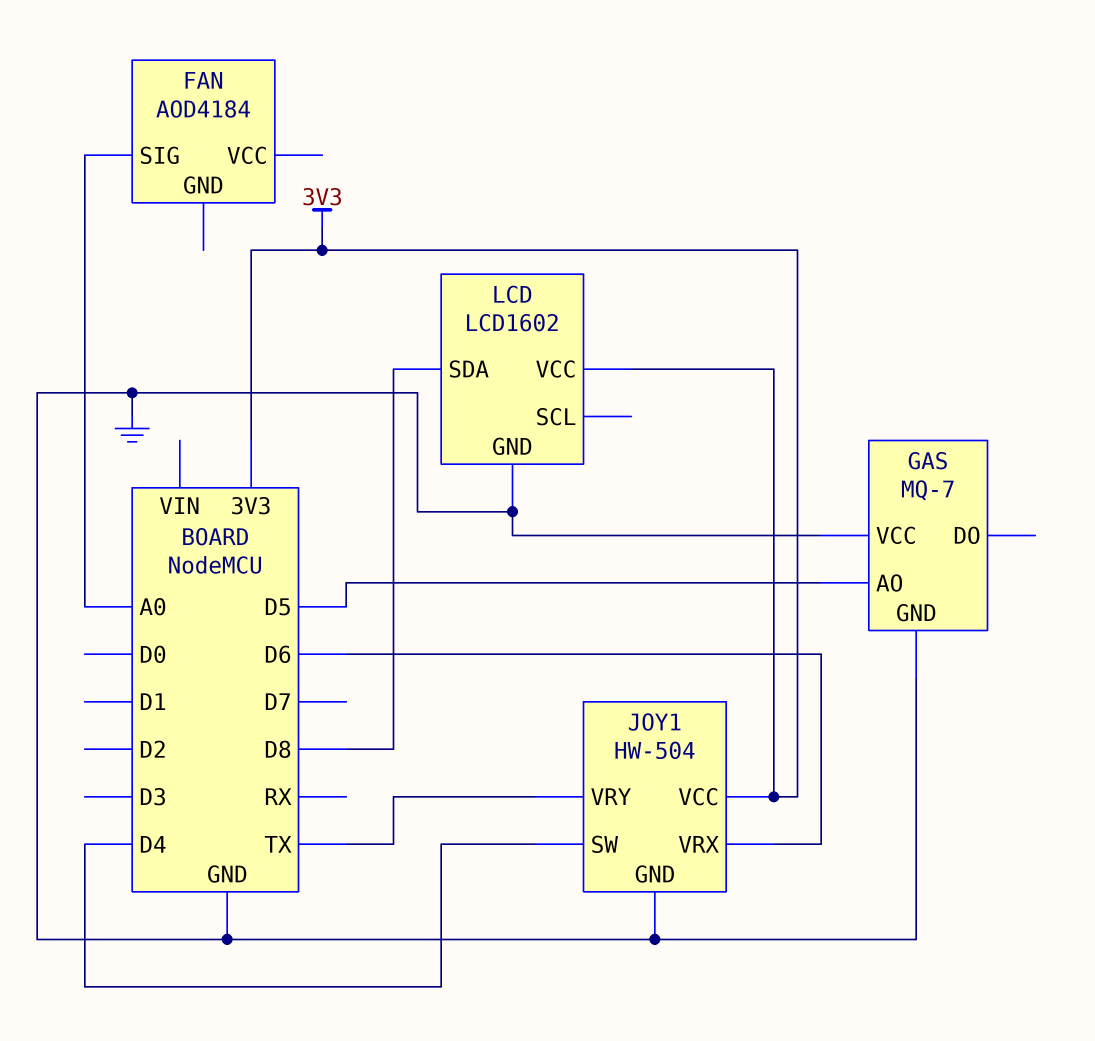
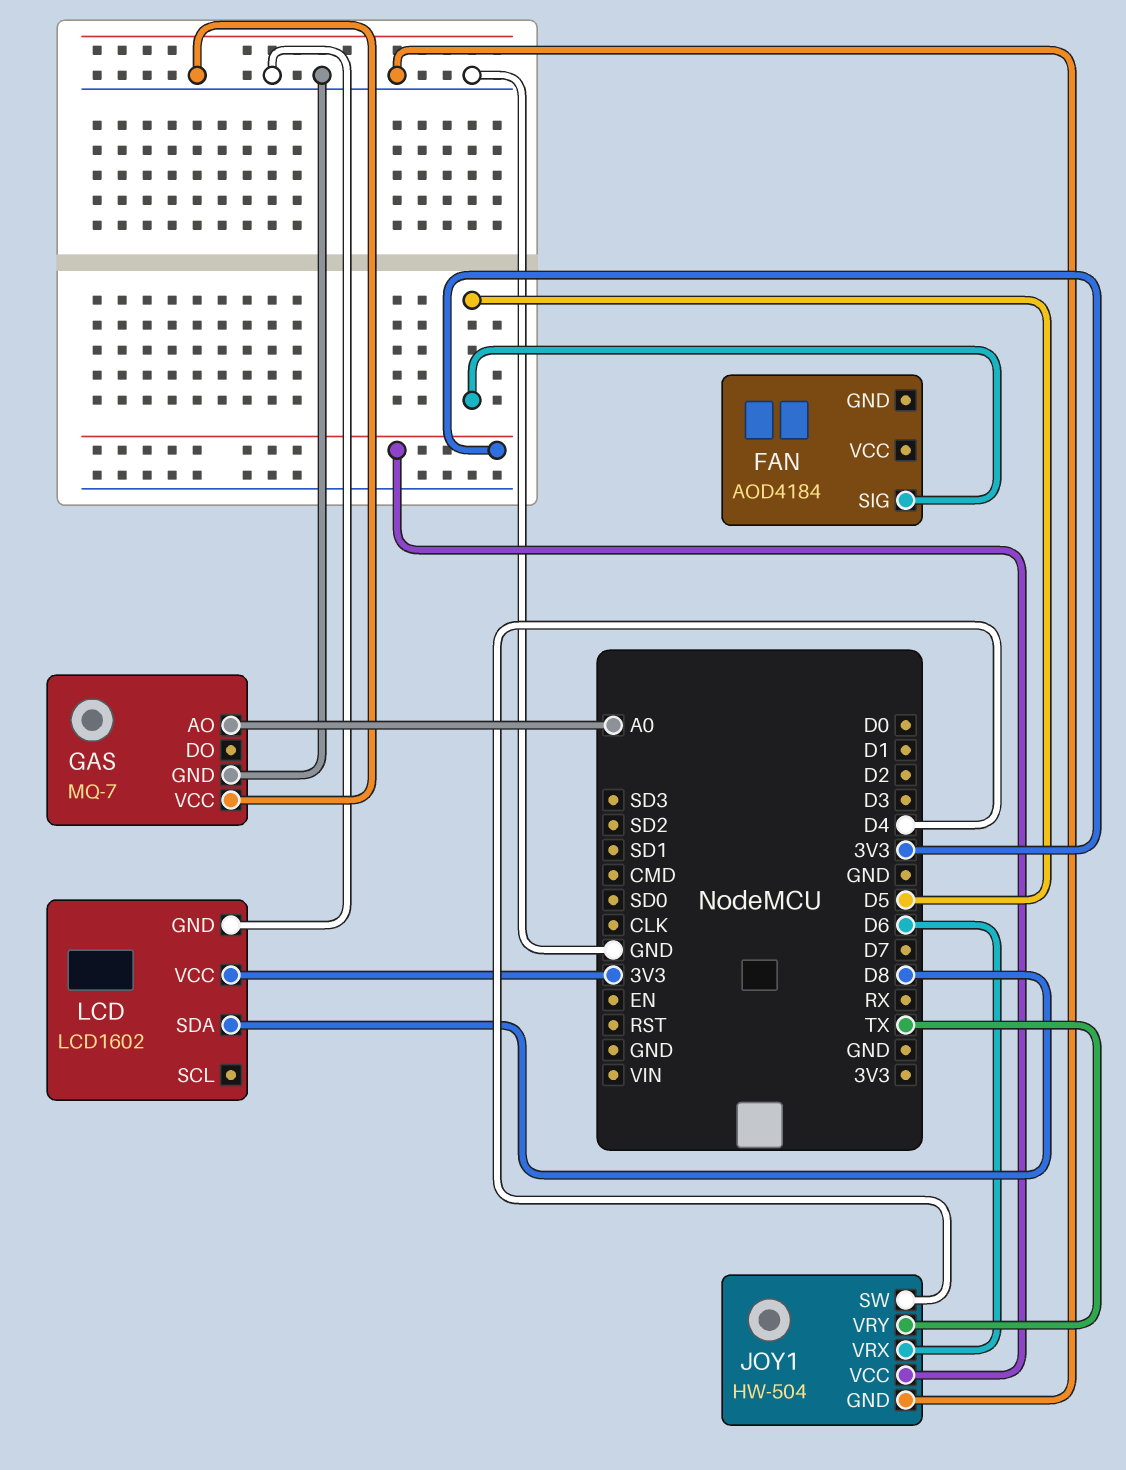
FAN pin SIG: A0 -> D5
GAS pin AO: D5 -> A0

